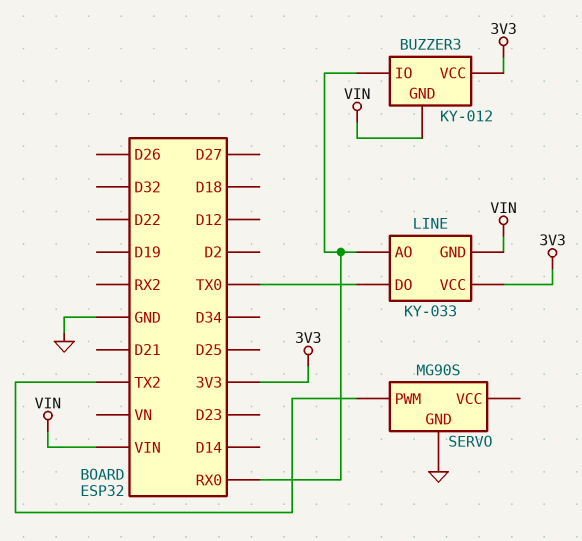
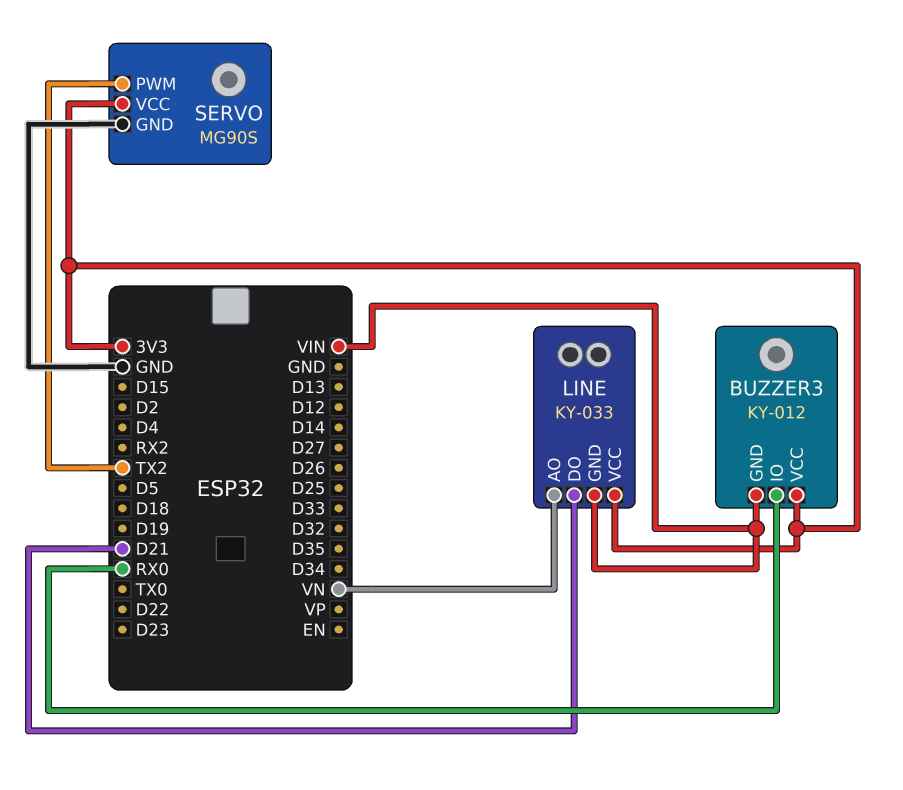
LINE pin AO: RX0 -> VN
LINE pin DO: TX0 -> D21
SERVO pin VCC: none -> 3V3

